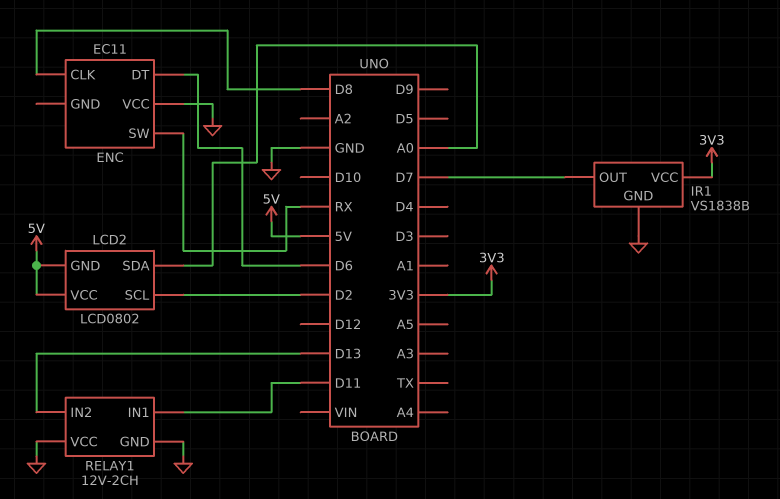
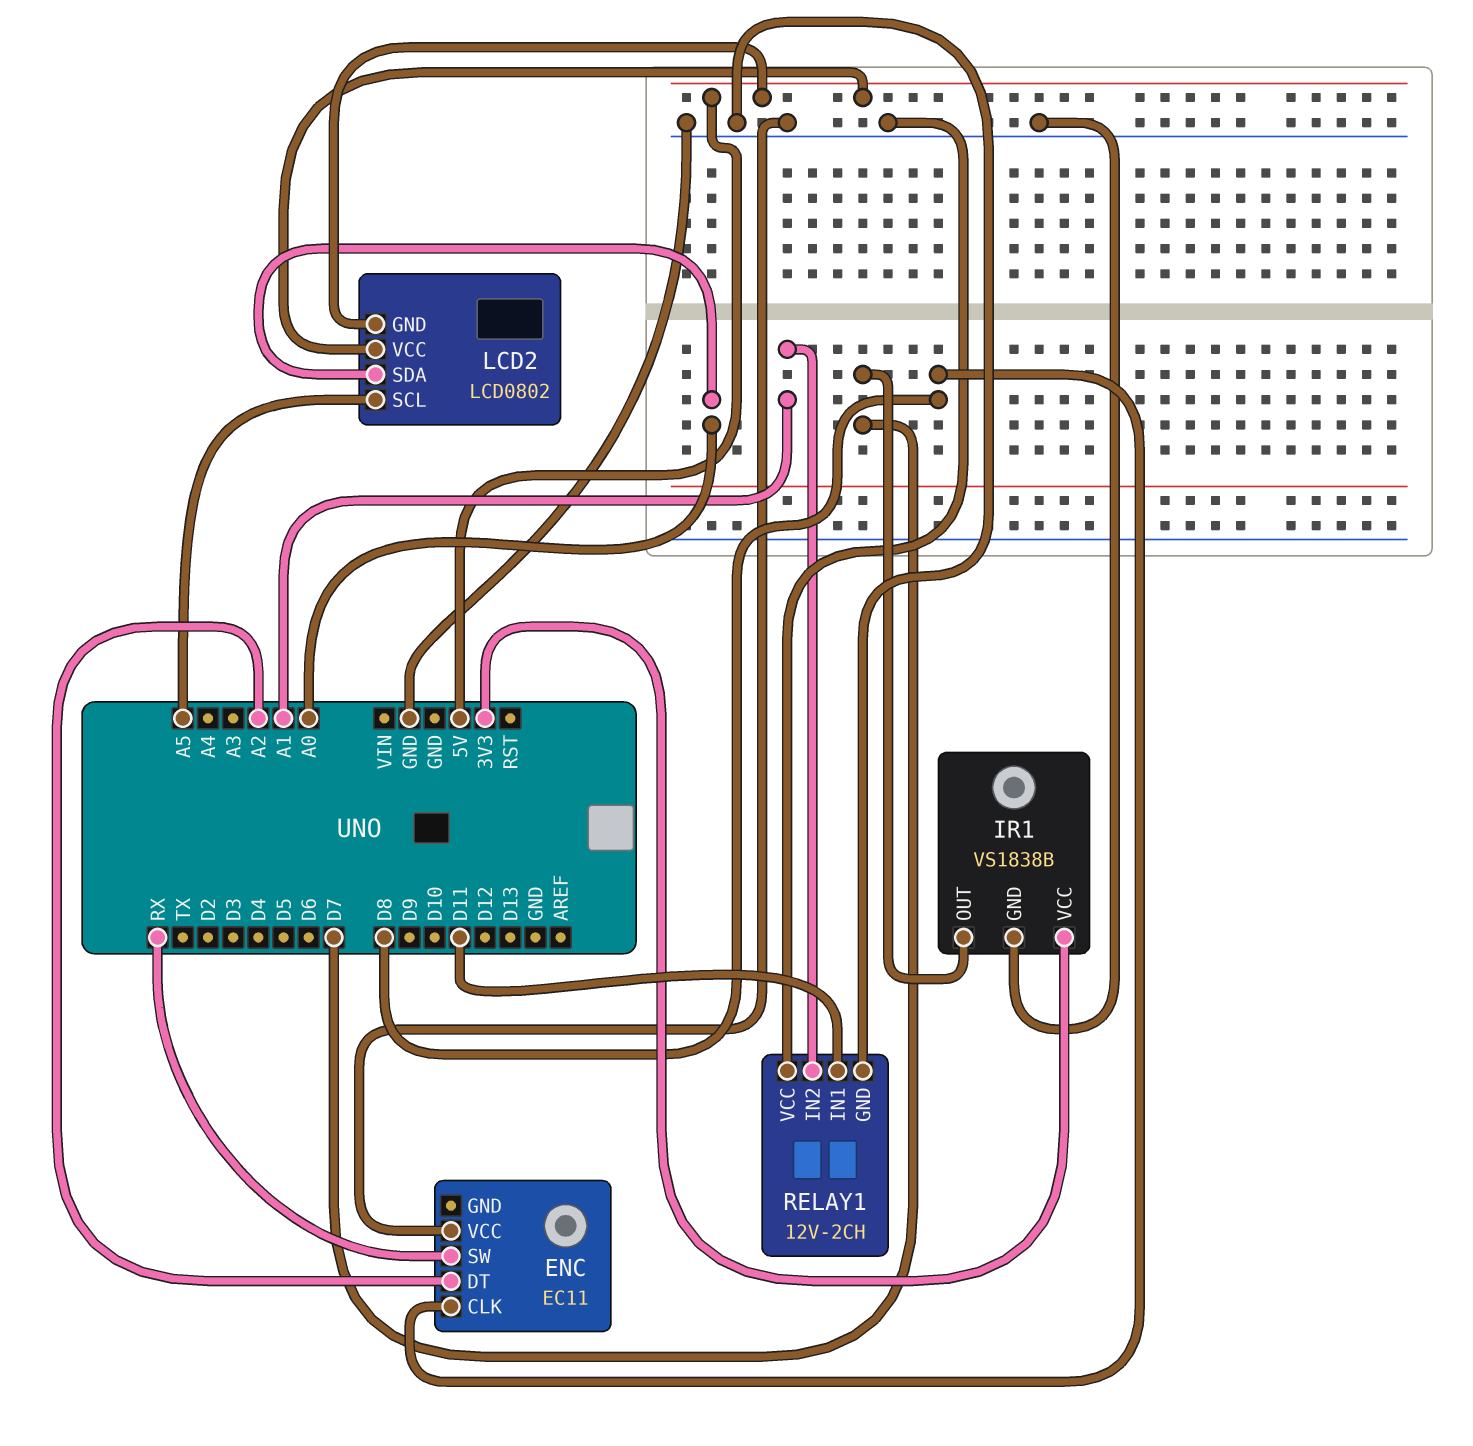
ENC pin DT: D6 -> A2
LCD2 pin SCL: D2 -> A5
RELAY1 pin IN2: D13 -> A1

